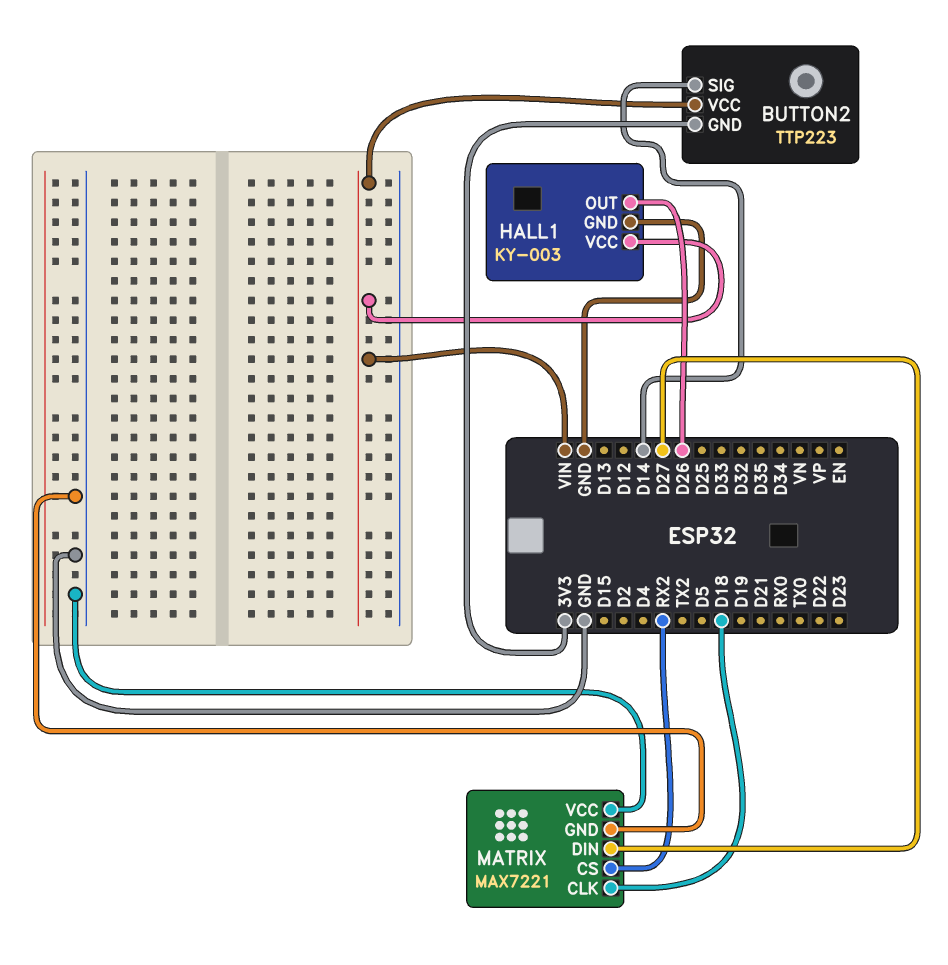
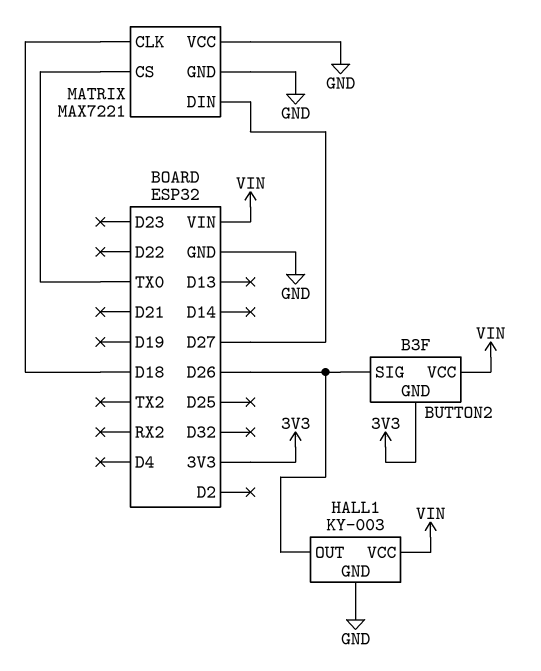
BUTTON2: TTP223 -> B3F
BUTTON2 pin SIG: D14 -> D26
MATRIX pin CS: RX2 -> TX0

